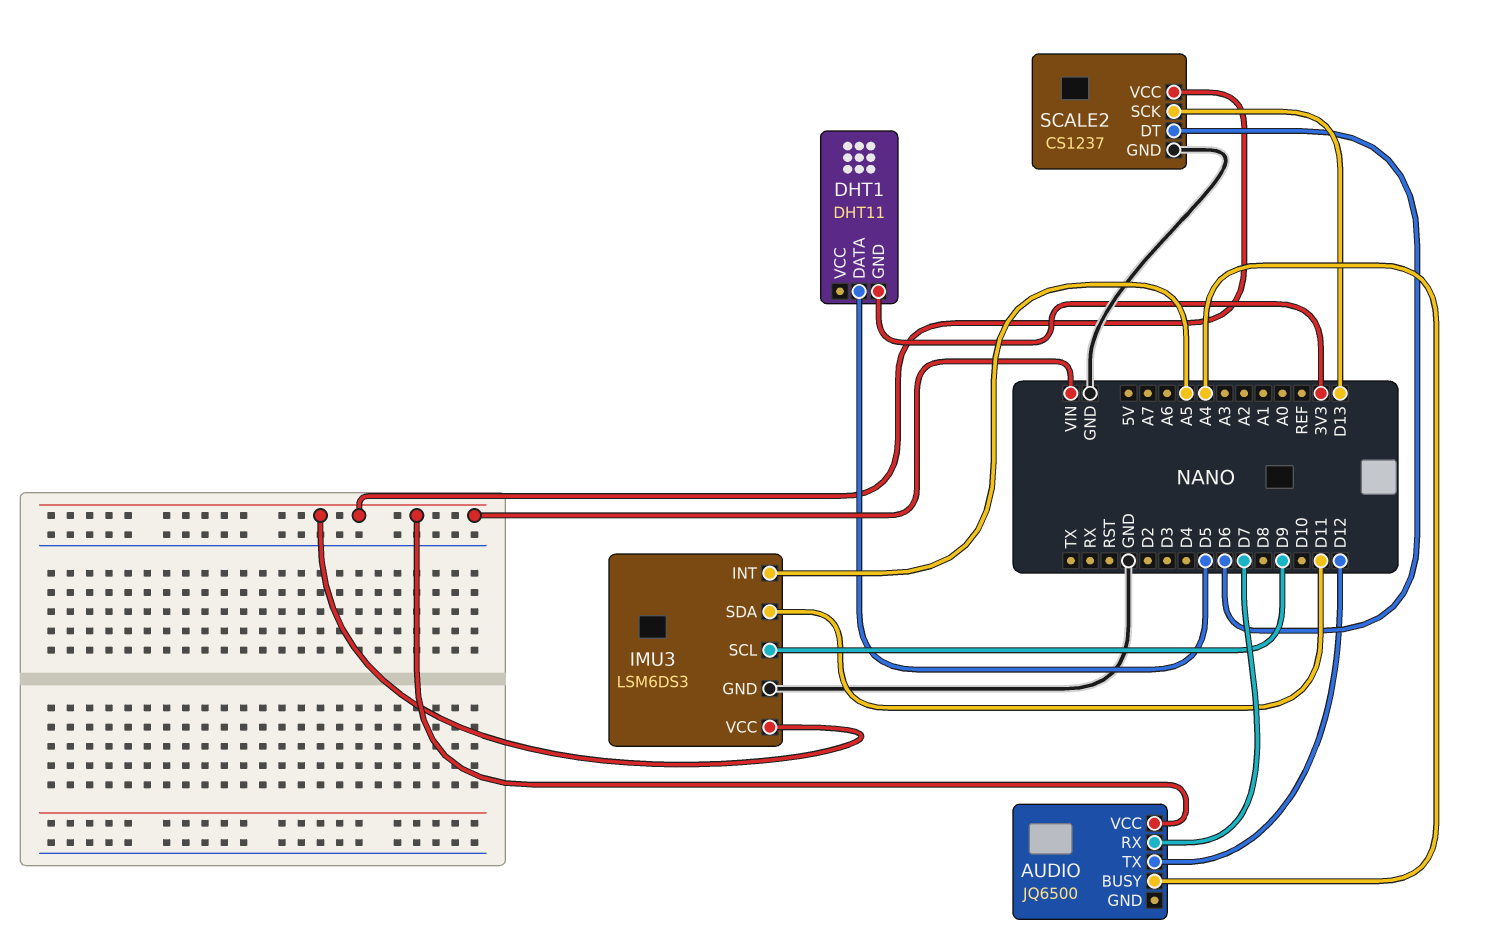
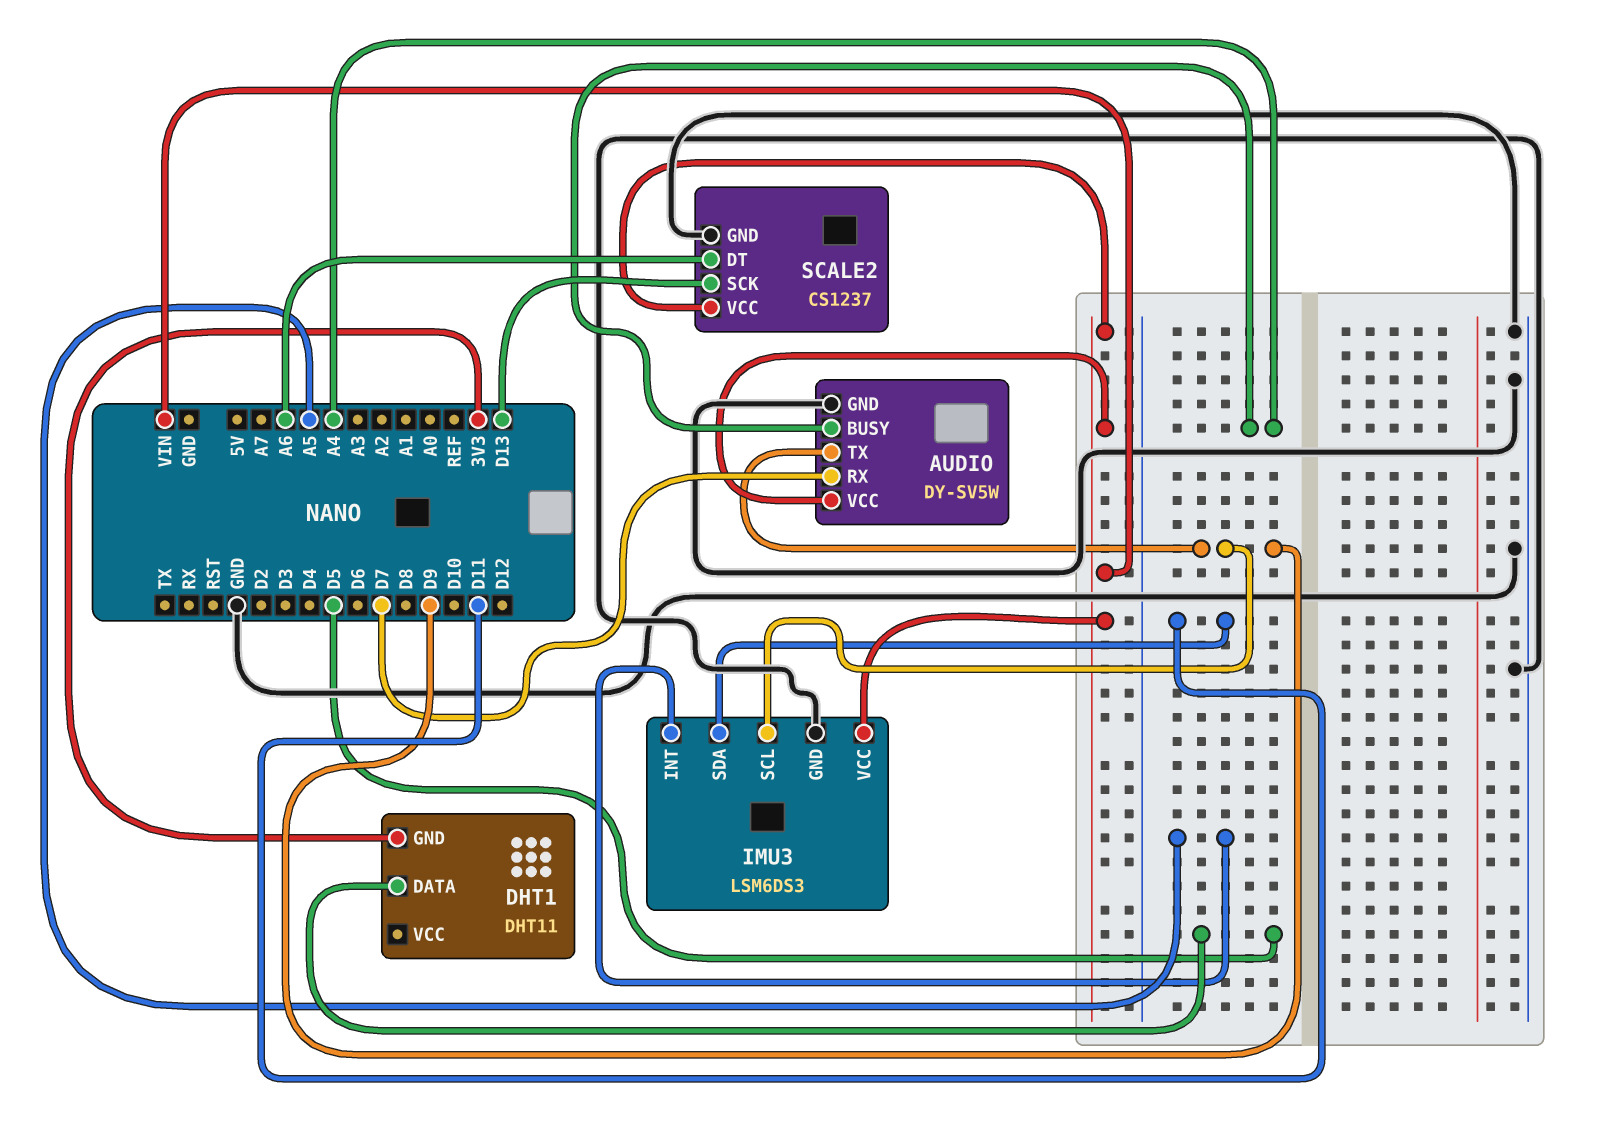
AUDIO: JQ6500 -> DY-SV5W
AUDIO pin GND: none -> GND
AUDIO pin TX: D12 -> D9
SCALE2 pin DT: D6 -> A6

